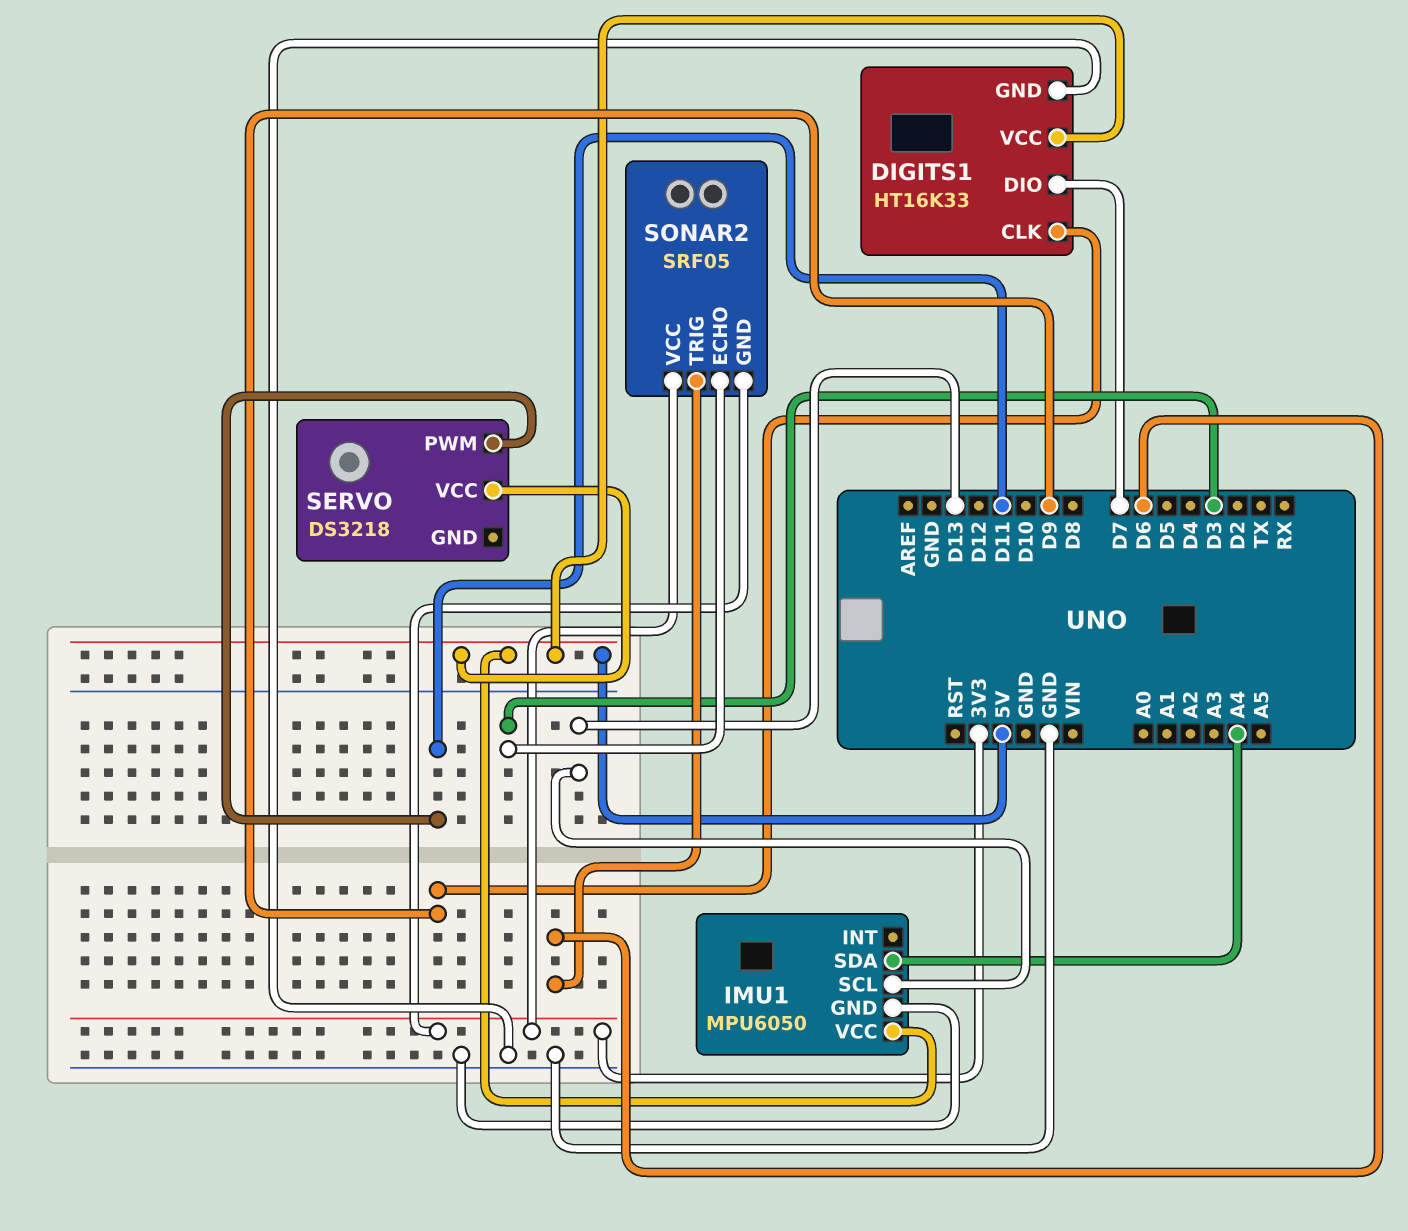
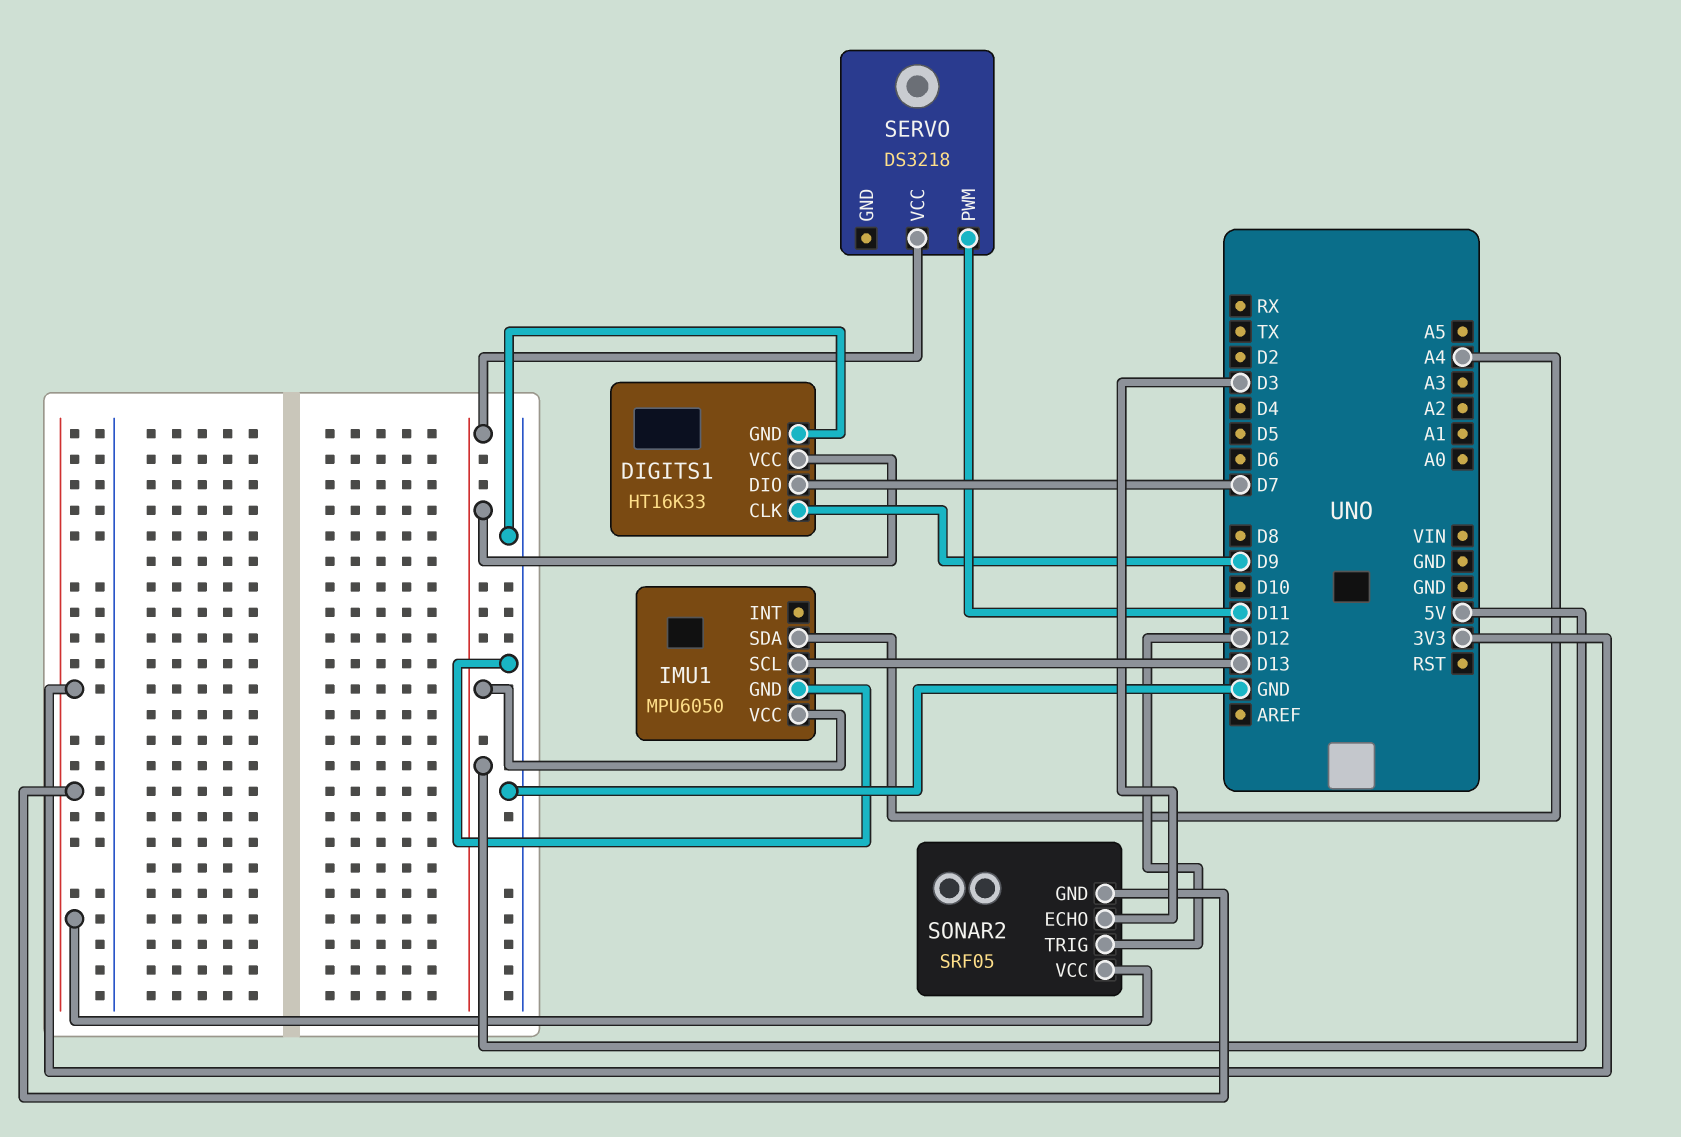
SONAR2 pin TRIG: D6 -> D12

